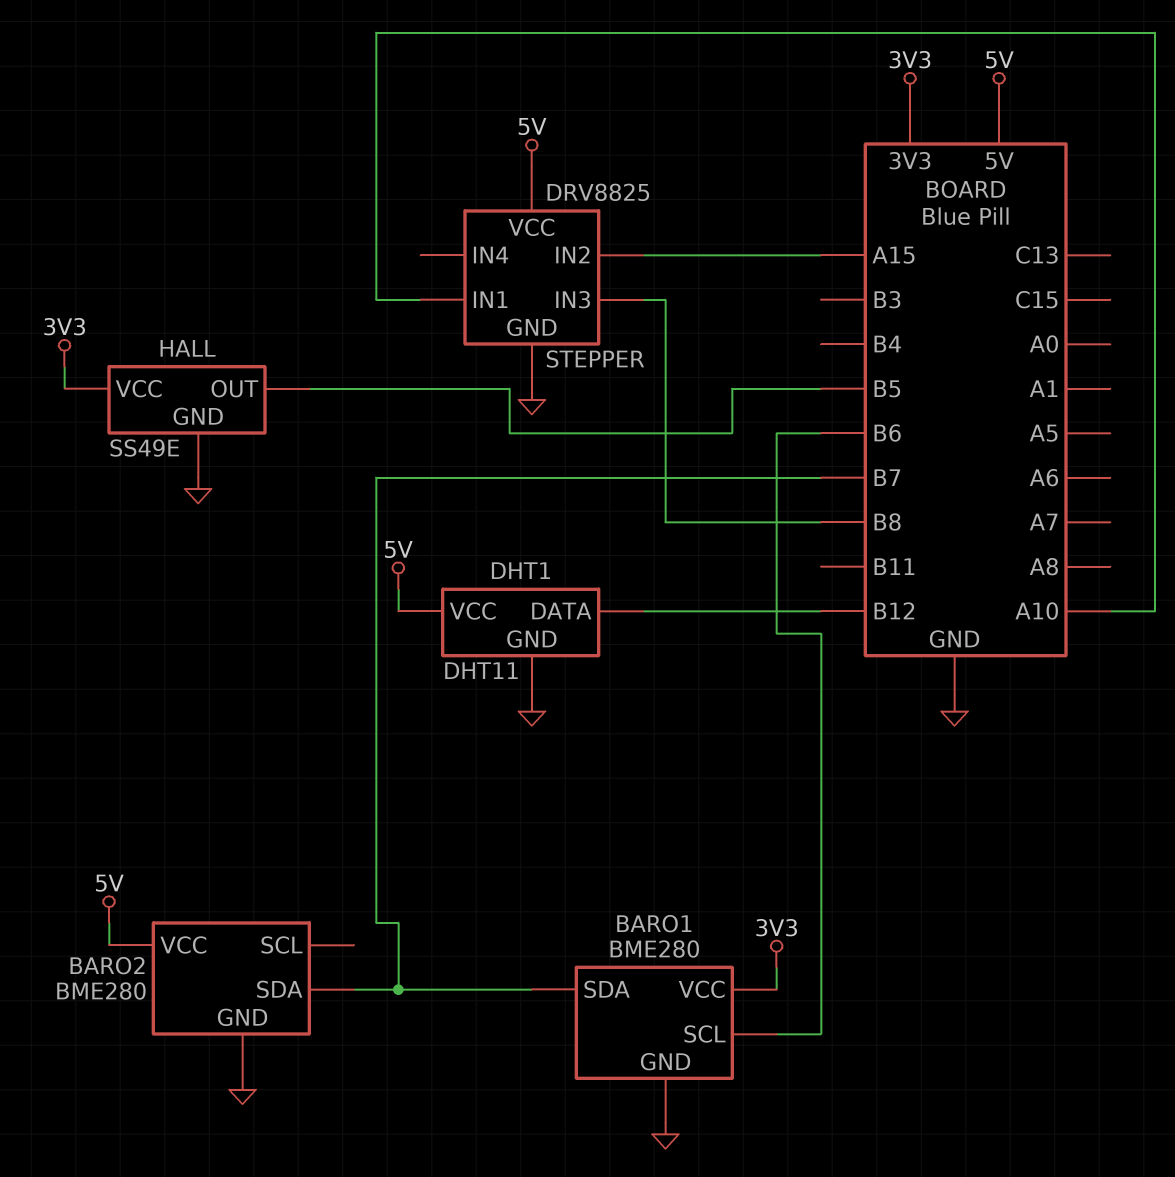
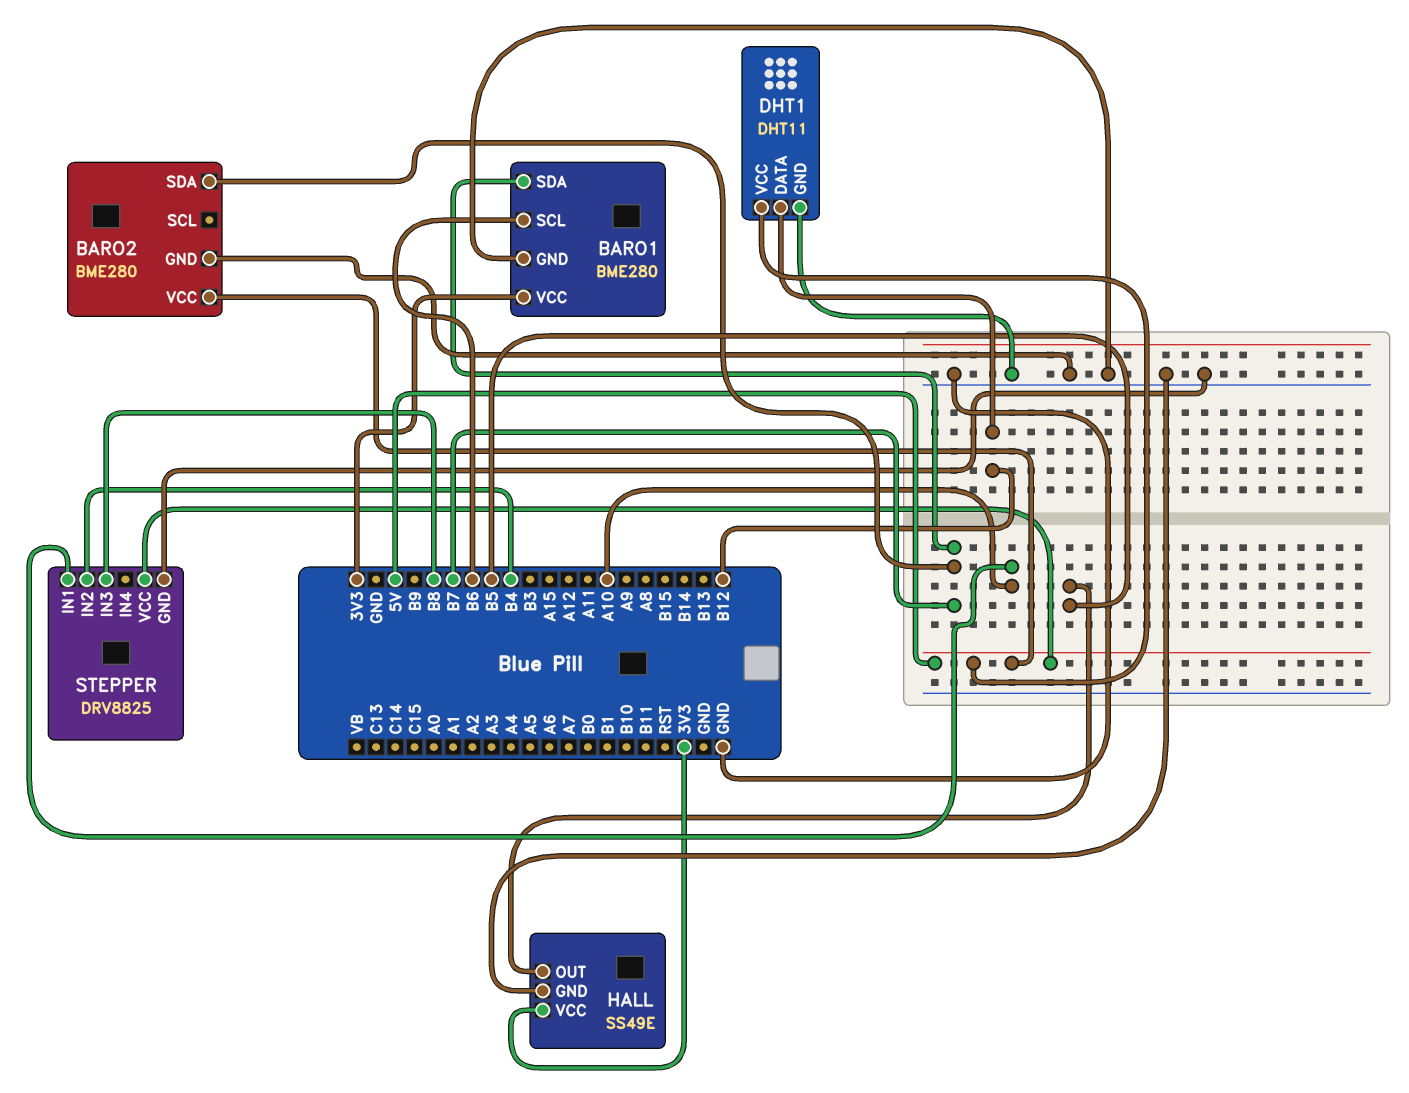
STEPPER pin IN2: A15 -> B4

